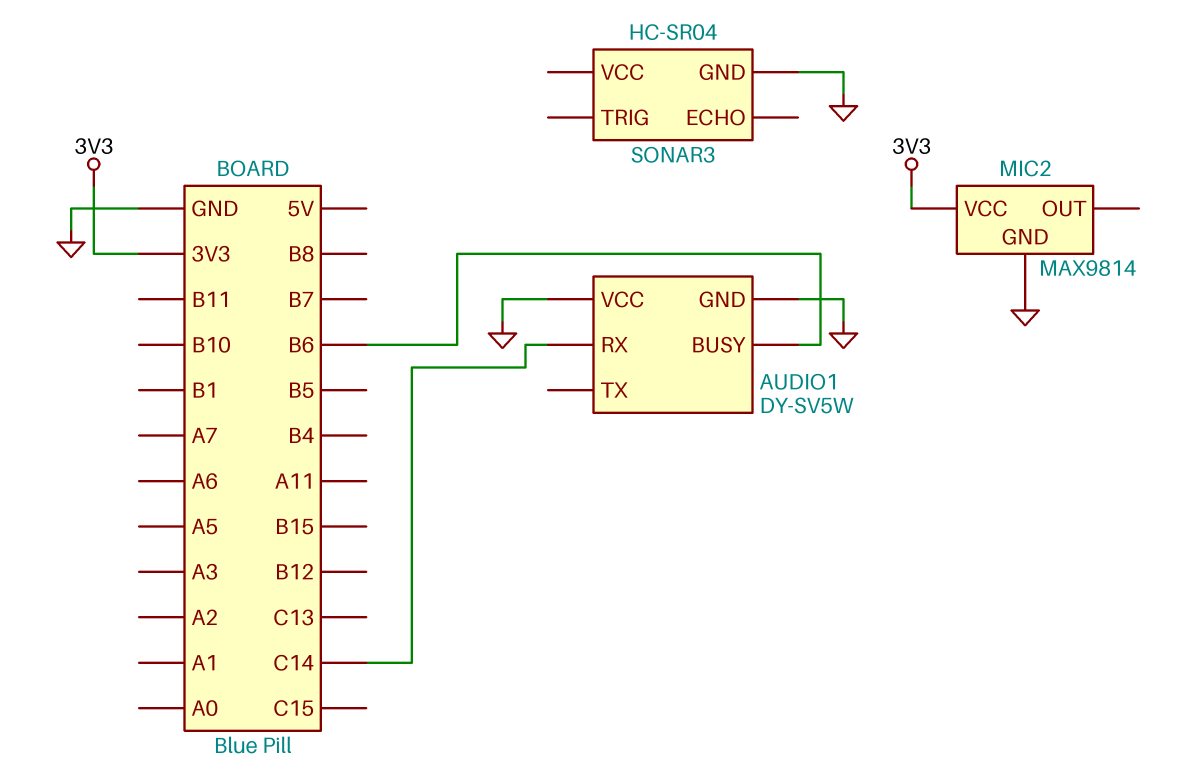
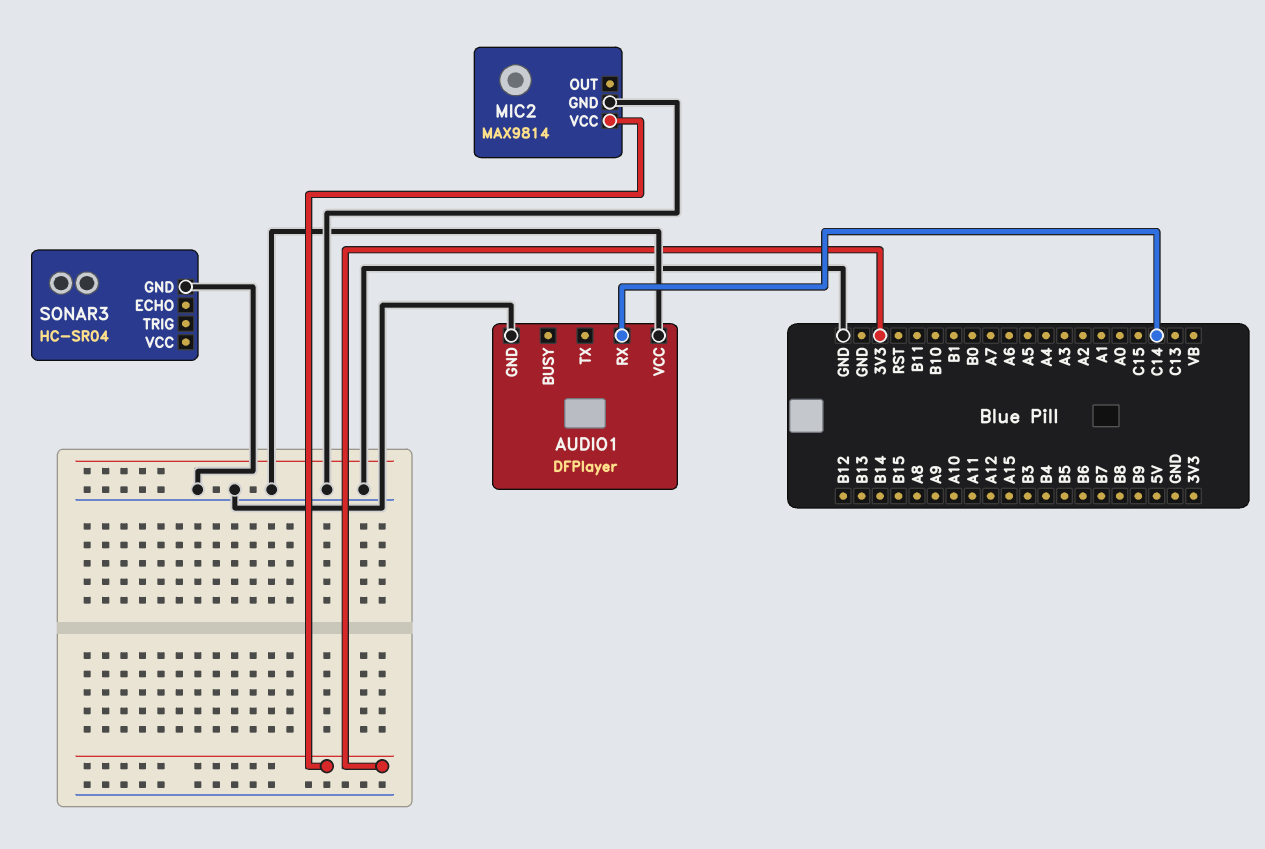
AUDIO1: DY-SV5W -> DFPlayer
AUDIO1 pin BUSY: B6 -> none

